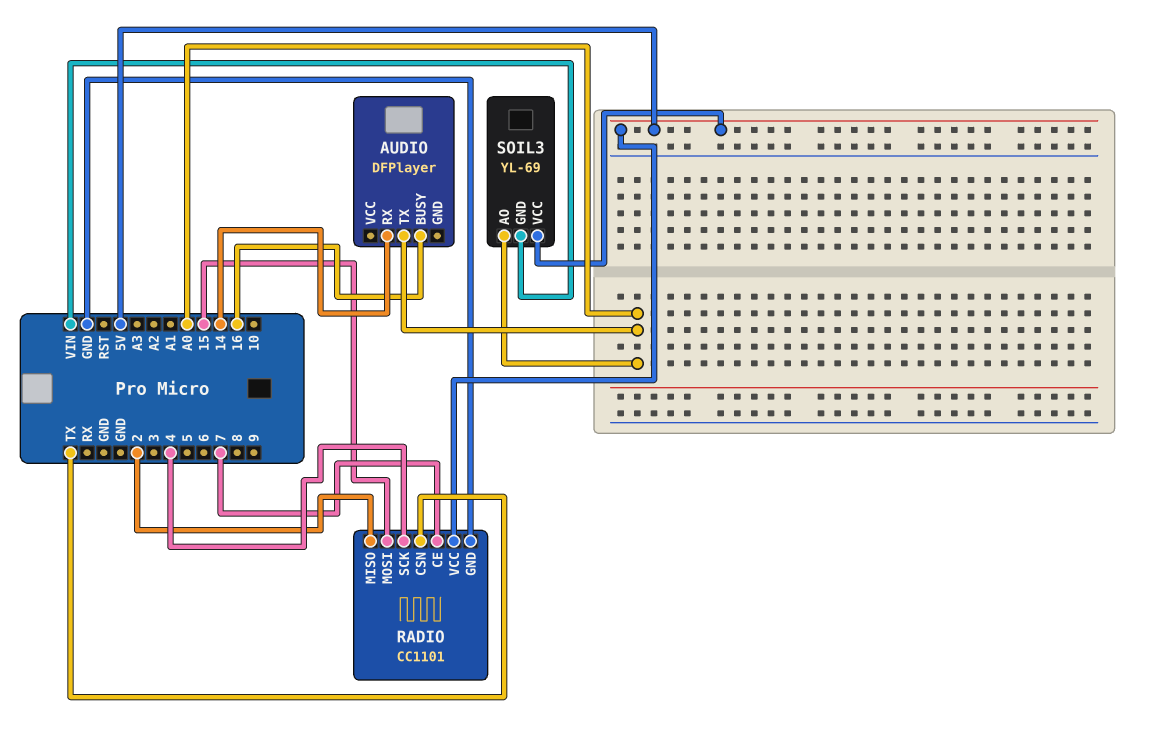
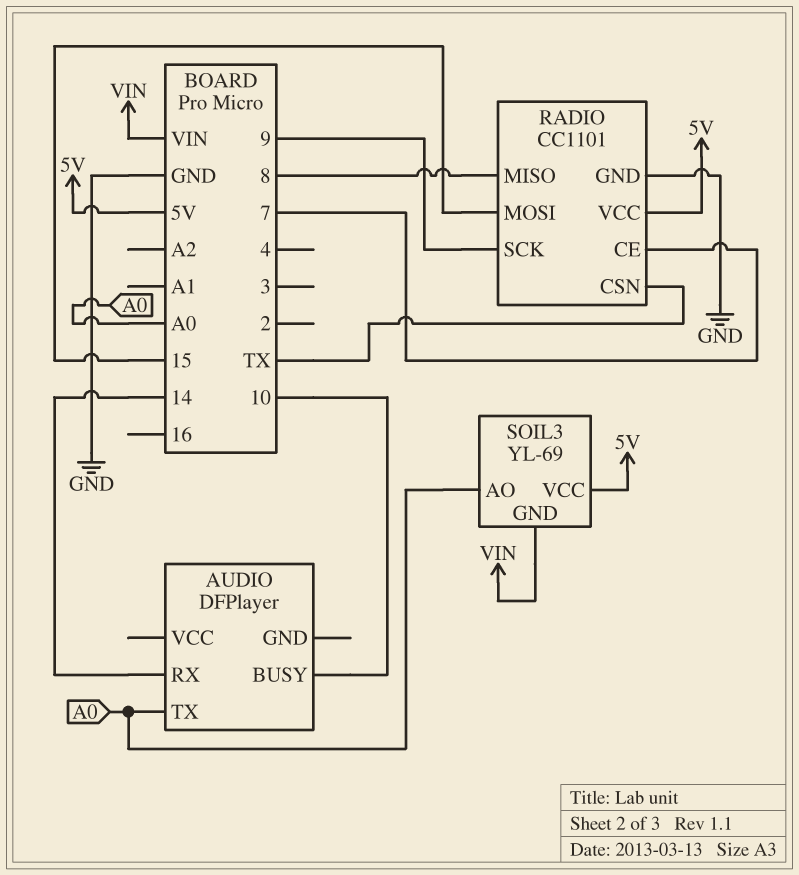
AUDIO pin BUSY: 16 -> 10
RADIO pin MISO: 2 -> 8
RADIO pin SCK: 4 -> 9

